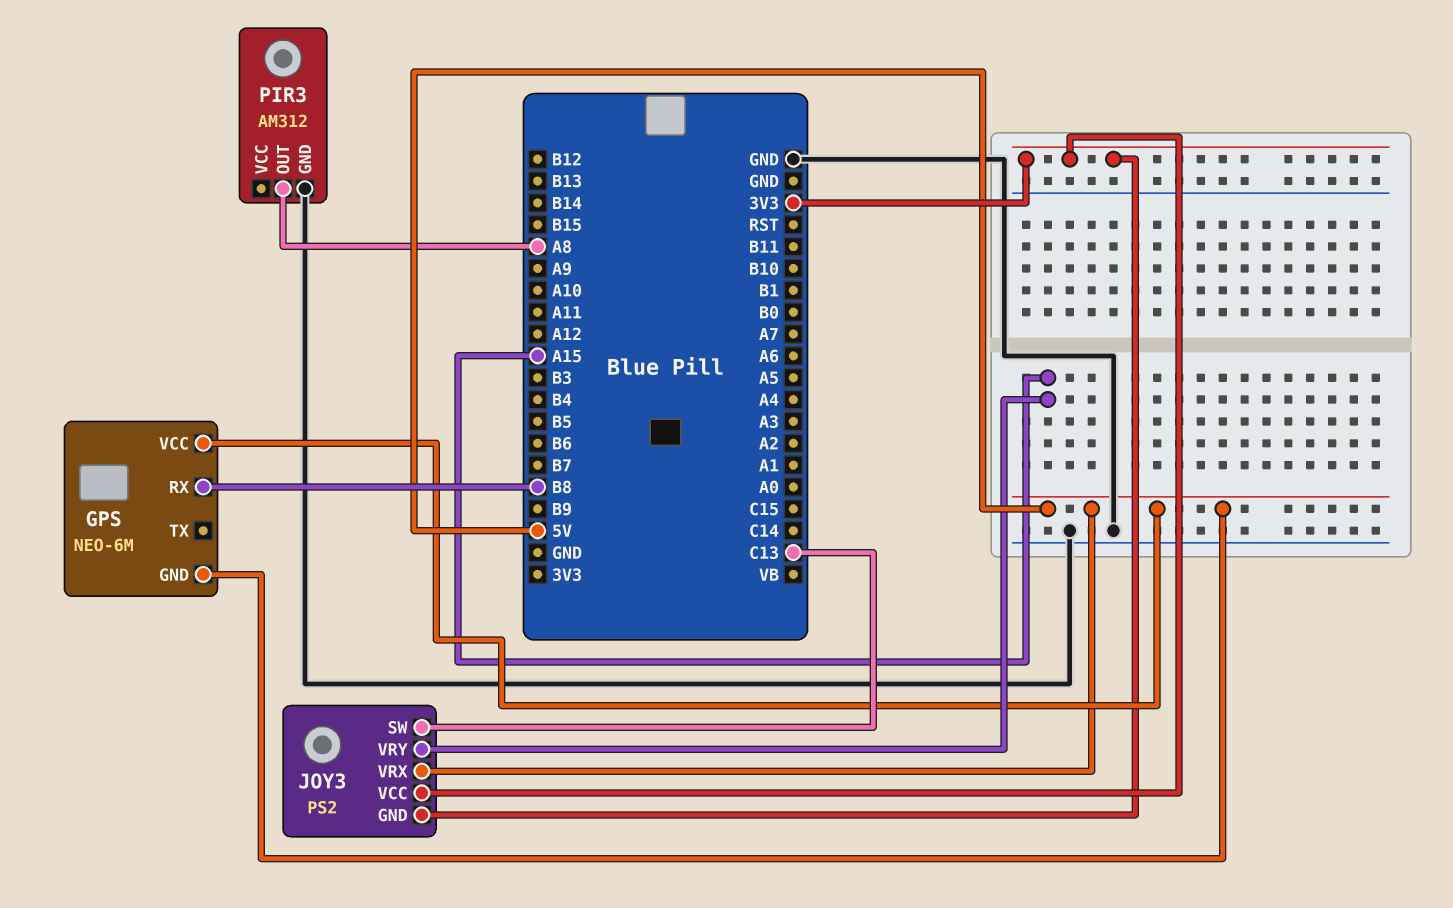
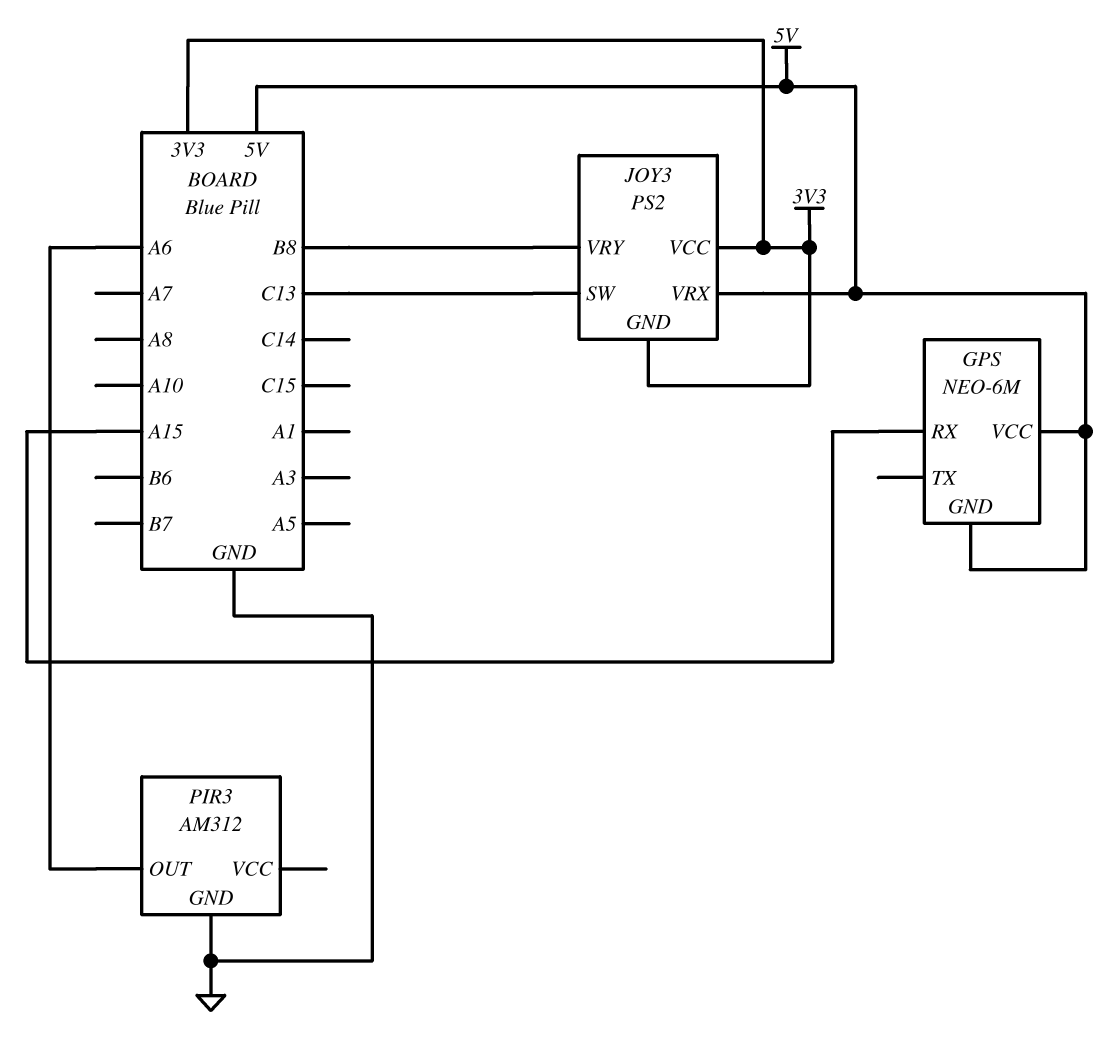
GPS pin RX: B8 -> A15
JOY3 pin VRY: A15 -> B8
PIR3 pin OUT: A8 -> A6

